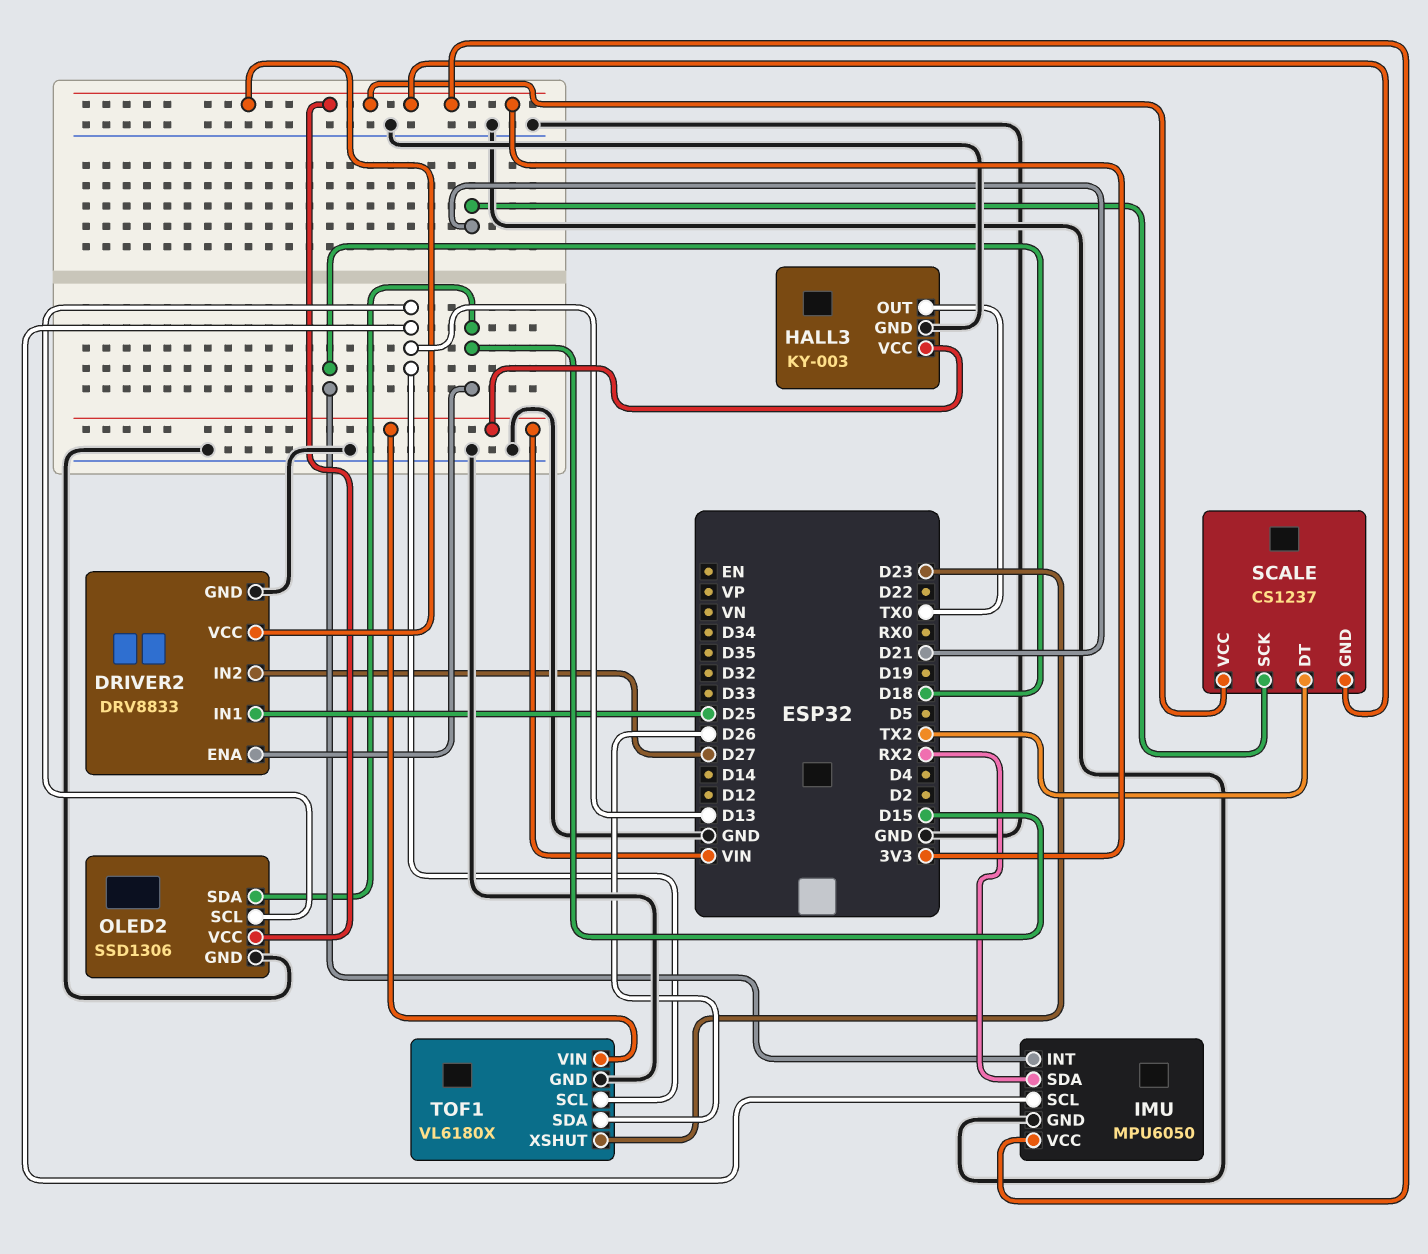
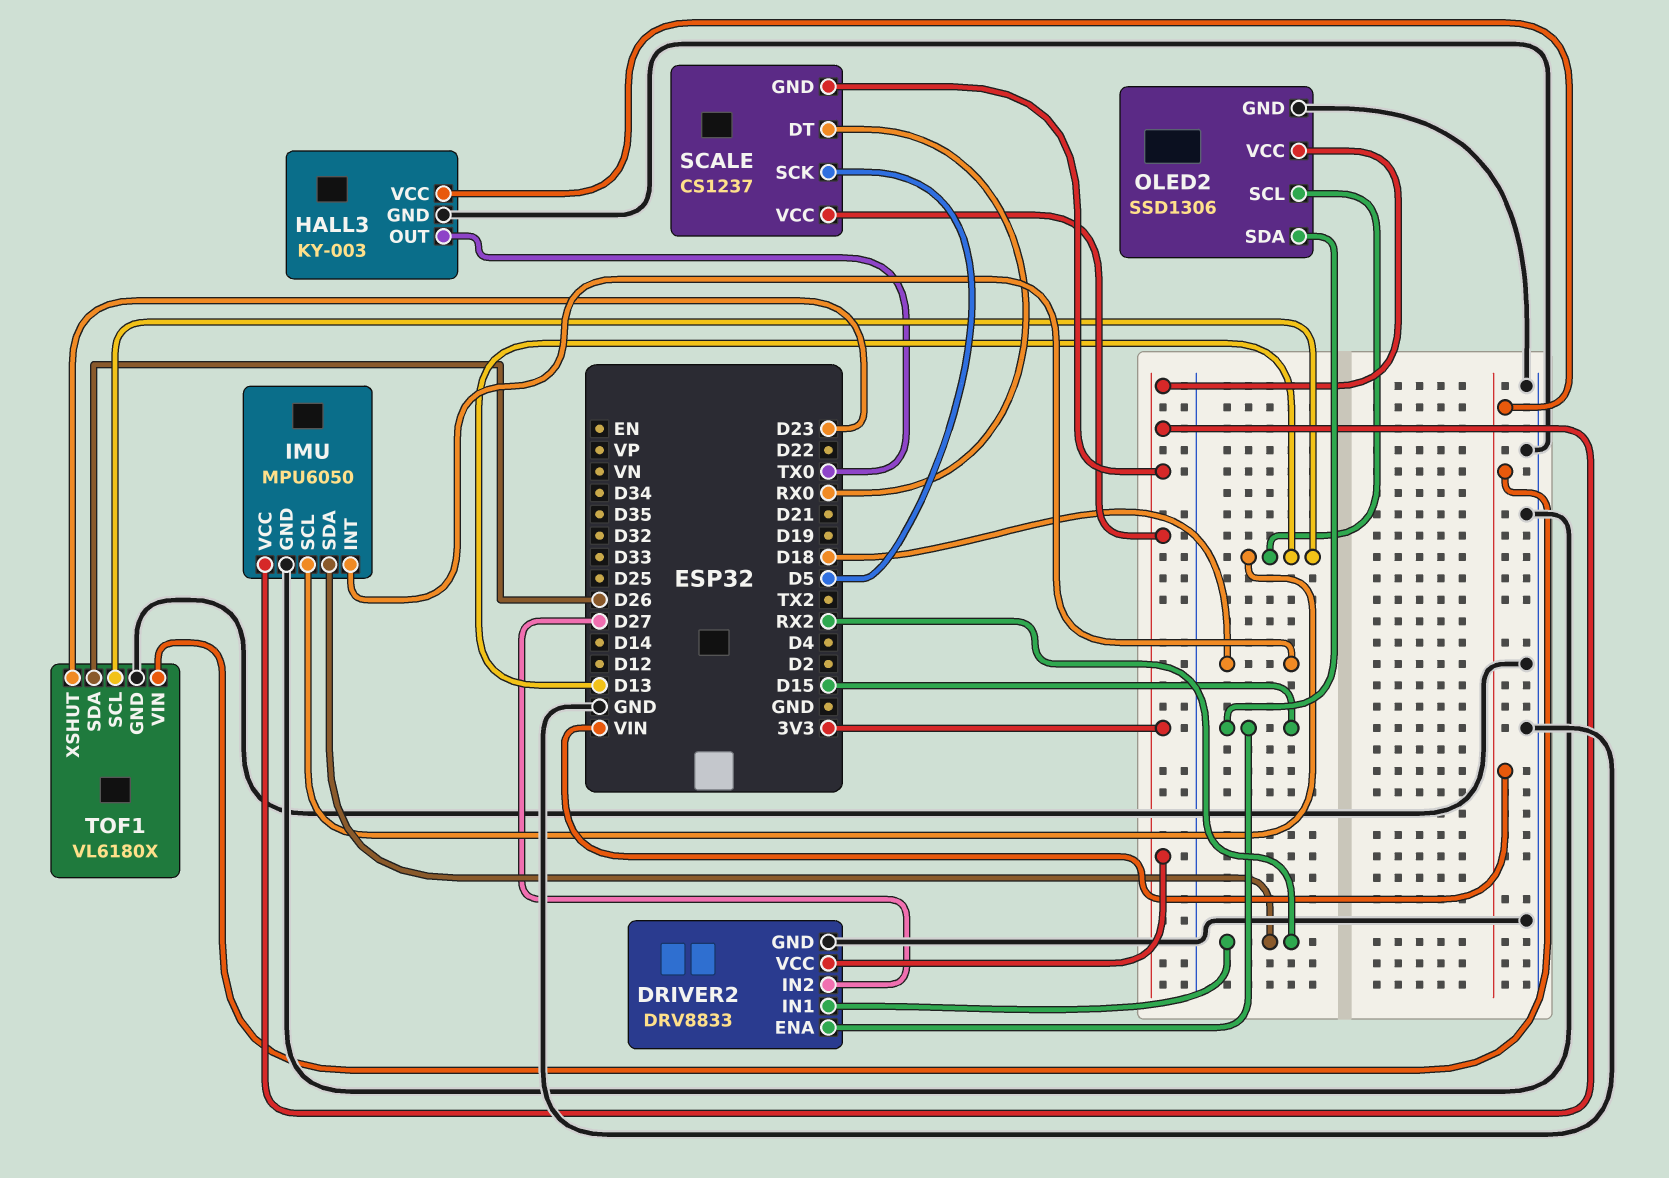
DRIVER2 pin IN1: D25 -> RX2
SCALE pin DT: TX2 -> RX0
SCALE pin SCK: D21 -> D5

